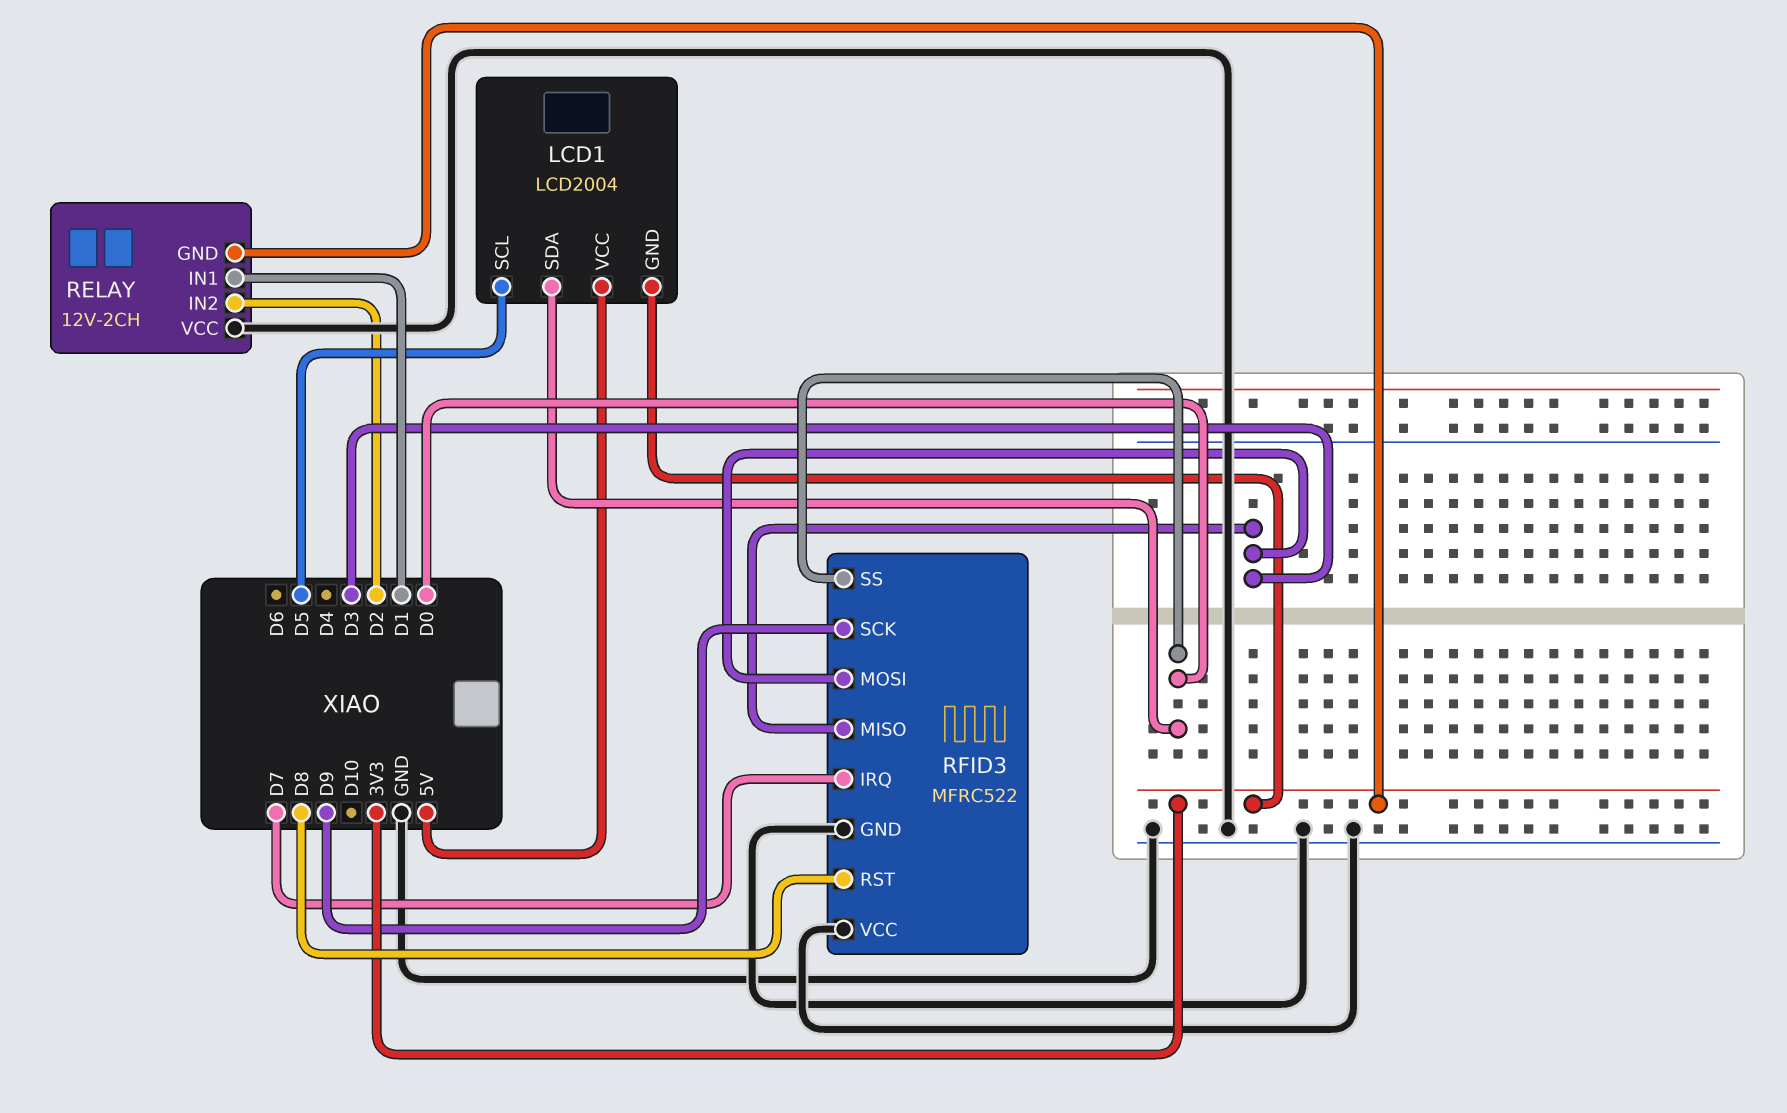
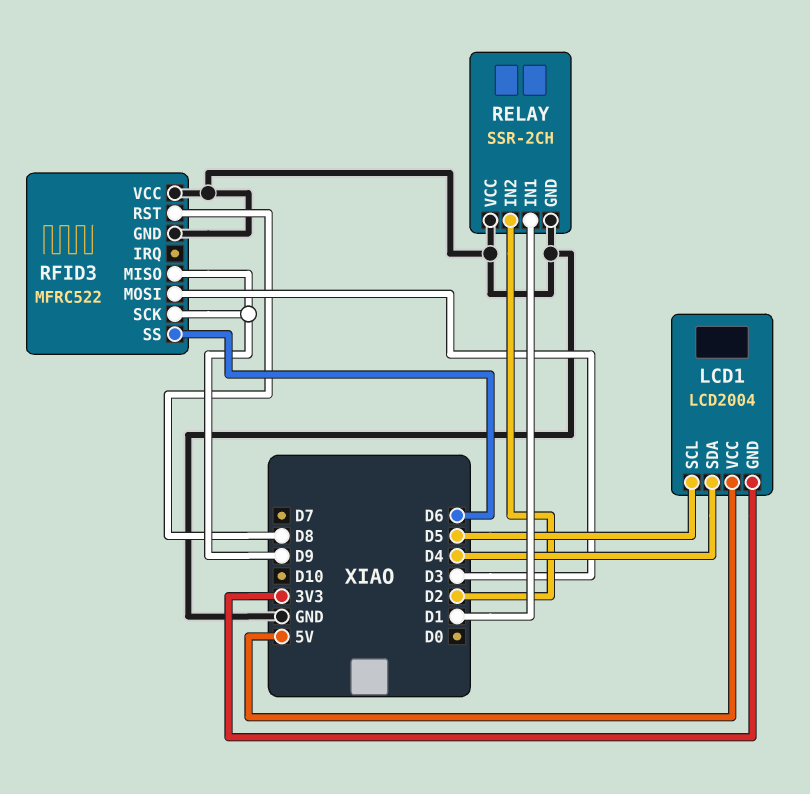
LCD1 pin SDA: D0 -> D4
RELAY: 12V-2CH -> SSR-2CH
RELAY pin GND: 3V3 -> GND
RFID3 pin IRQ: D7 -> none
RFID3 pin MISO: D3 -> D9
RFID3 pin SS: D0 -> D6

